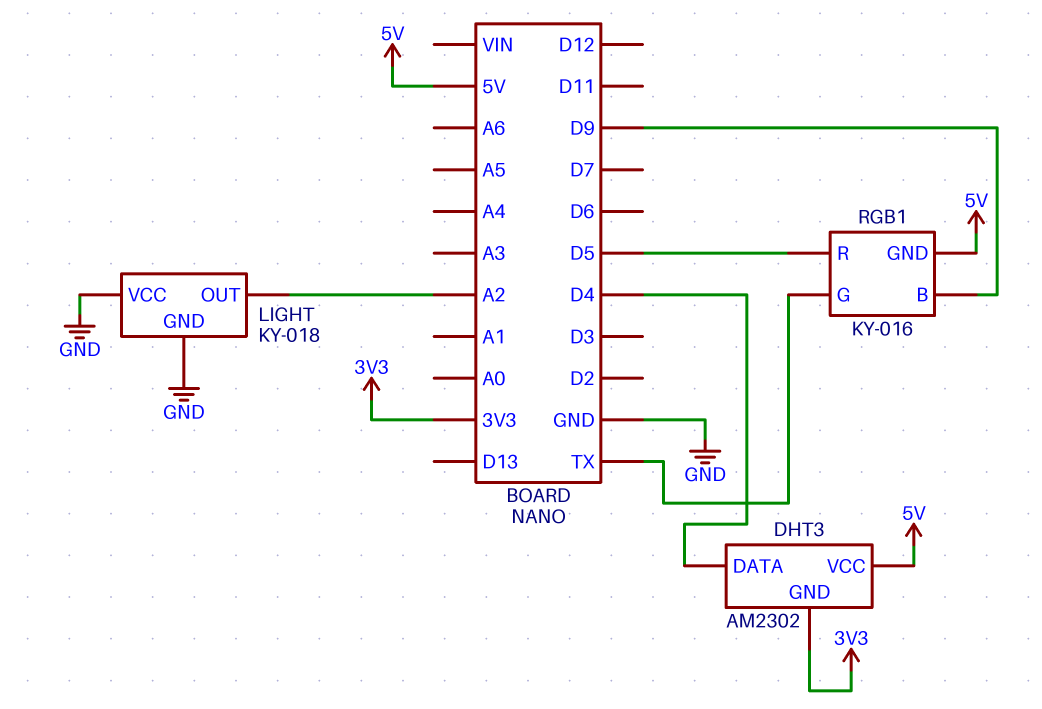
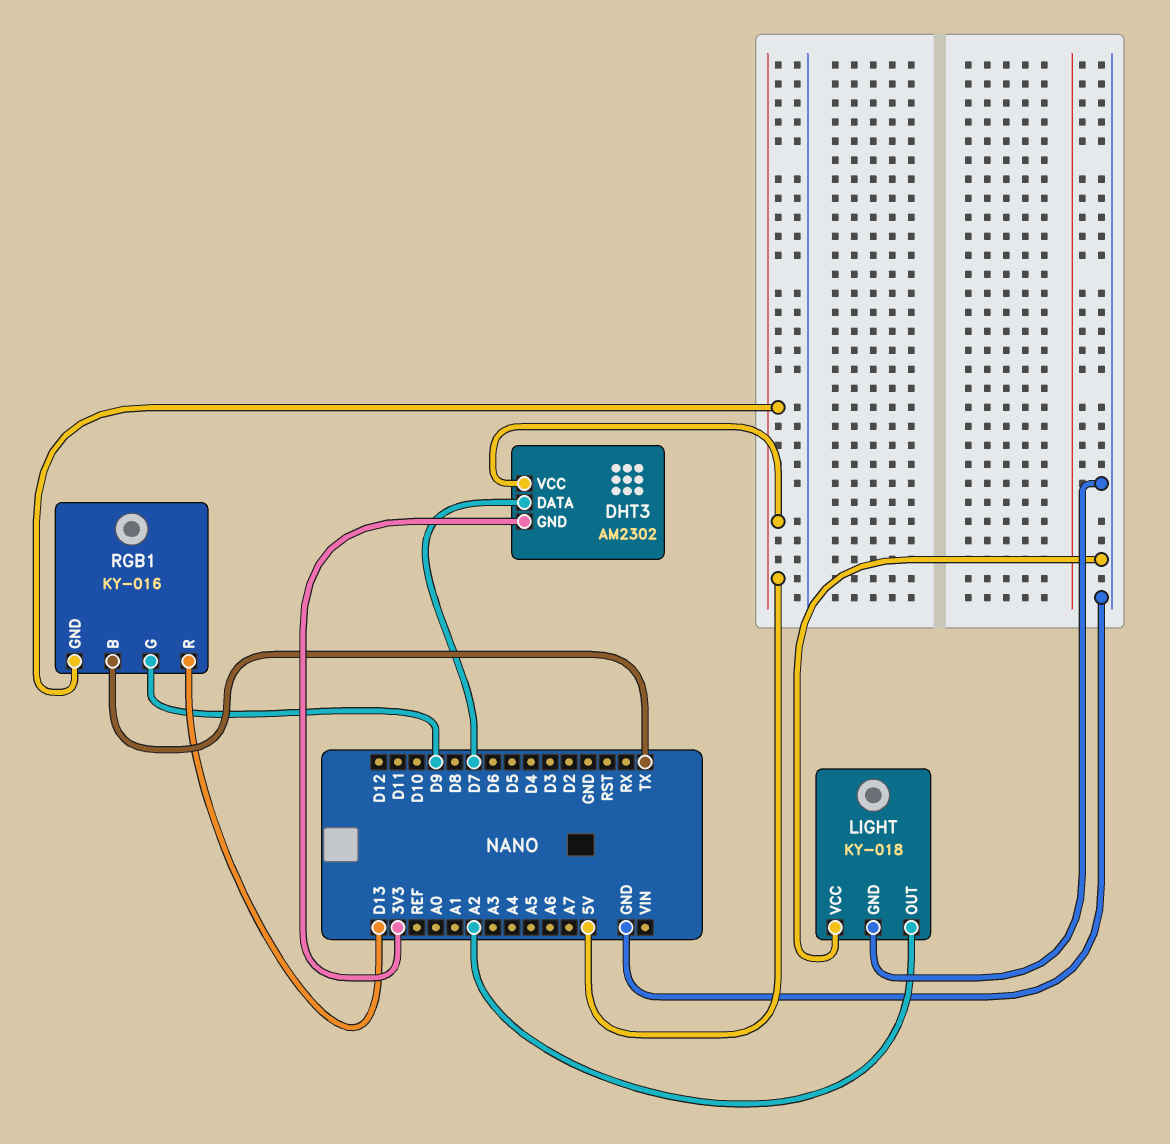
DHT3 pin DATA: D4 -> D7
RGB1 pin B: D9 -> TX
RGB1 pin G: TX -> D9
RGB1 pin R: D5 -> D13

